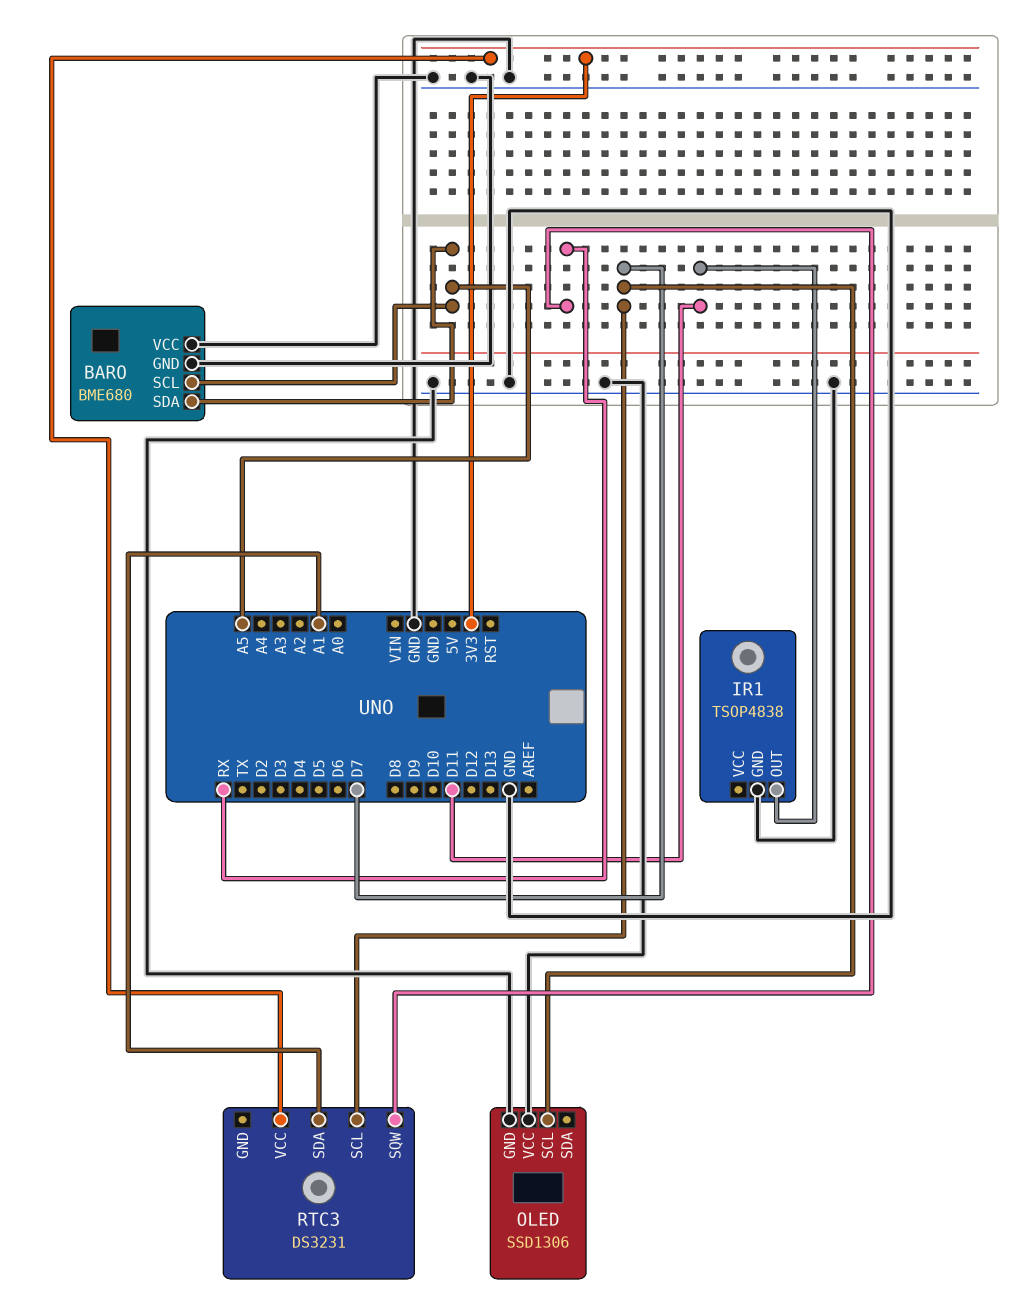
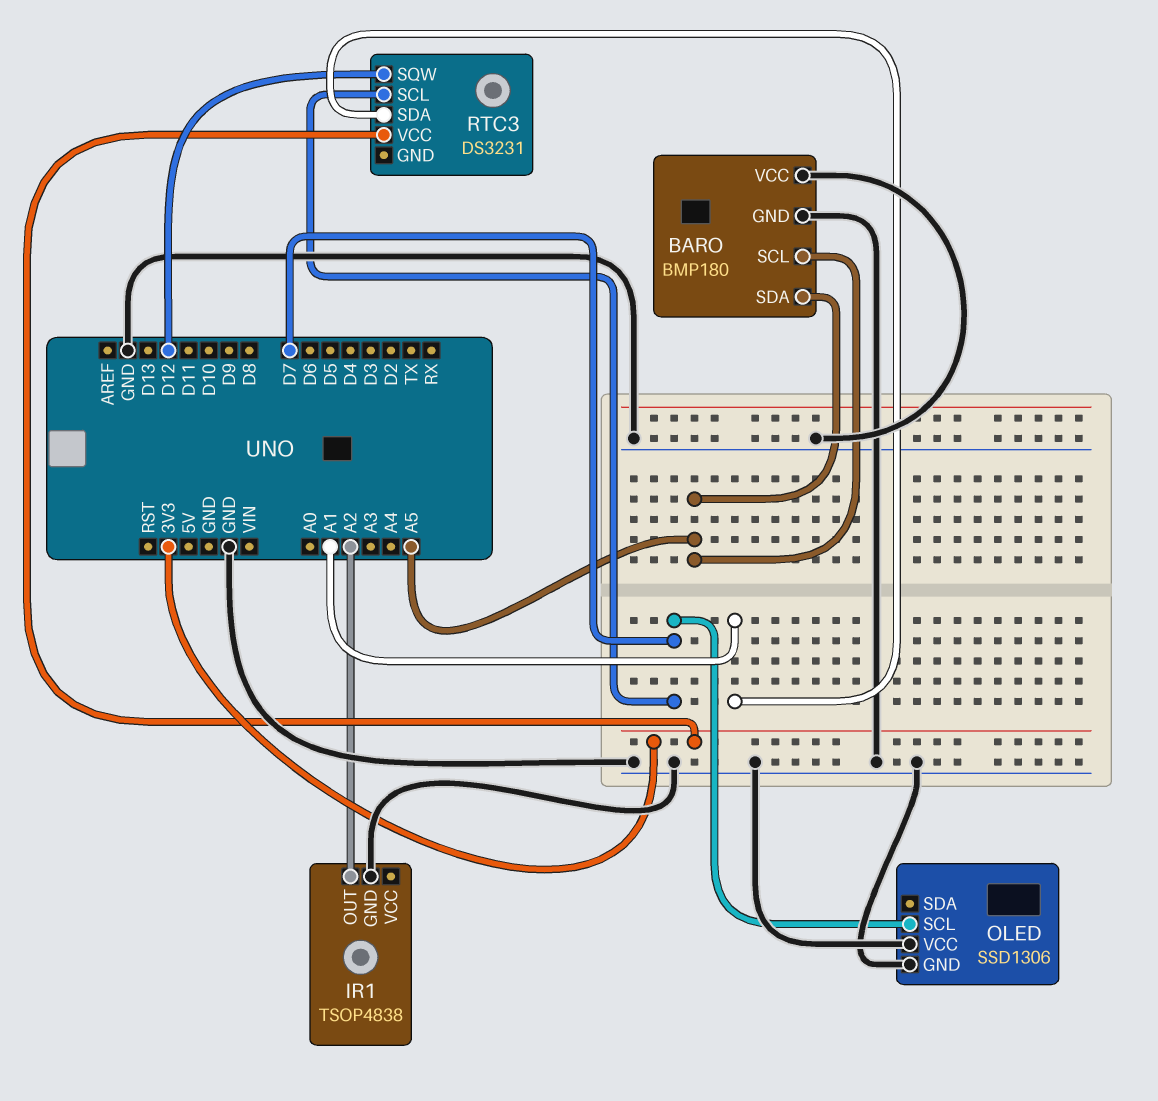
BARO: BME680 -> BMP180
IR1 pin OUT: D11 -> A2
RTC3 pin SQW: RX -> D12

